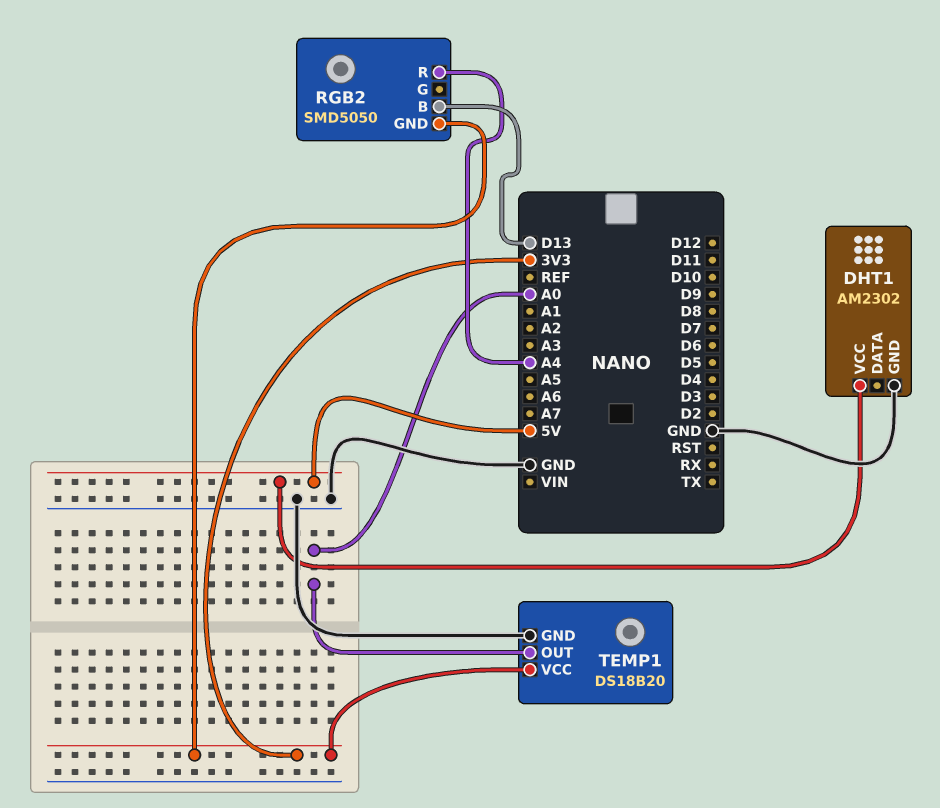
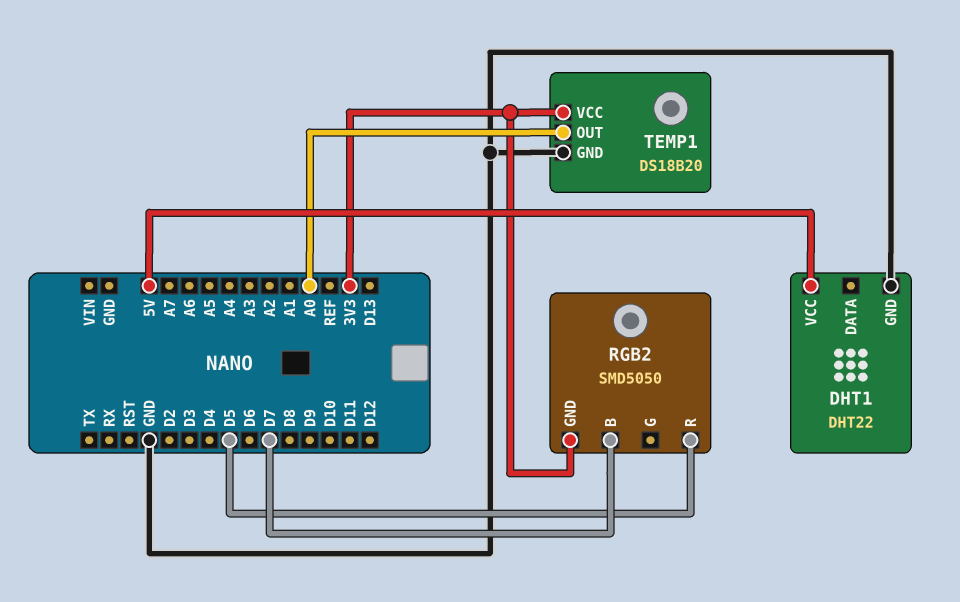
DHT1: AM2302 -> DHT22
RGB2 pin B: D13 -> D7
RGB2 pin R: A4 -> D5

